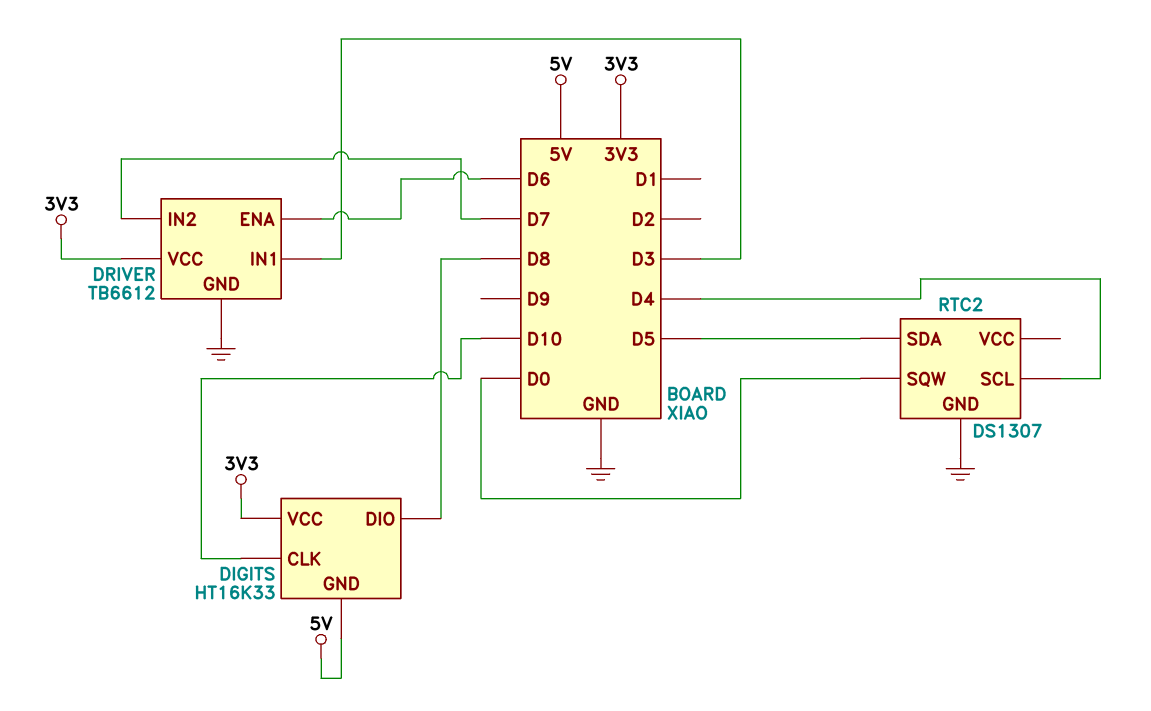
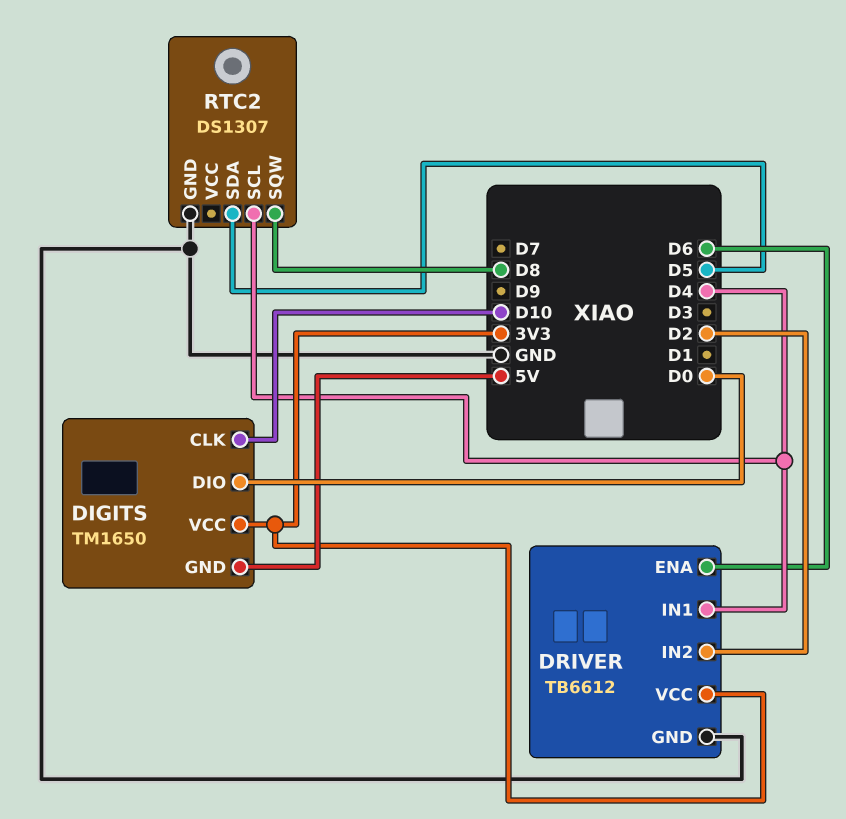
DIGITS: HT16K33 -> TM1650
DIGITS pin DIO: D8 -> D0
DRIVER pin IN1: D3 -> D4
DRIVER pin IN2: D7 -> D2
RTC2 pin SQW: D0 -> D8

